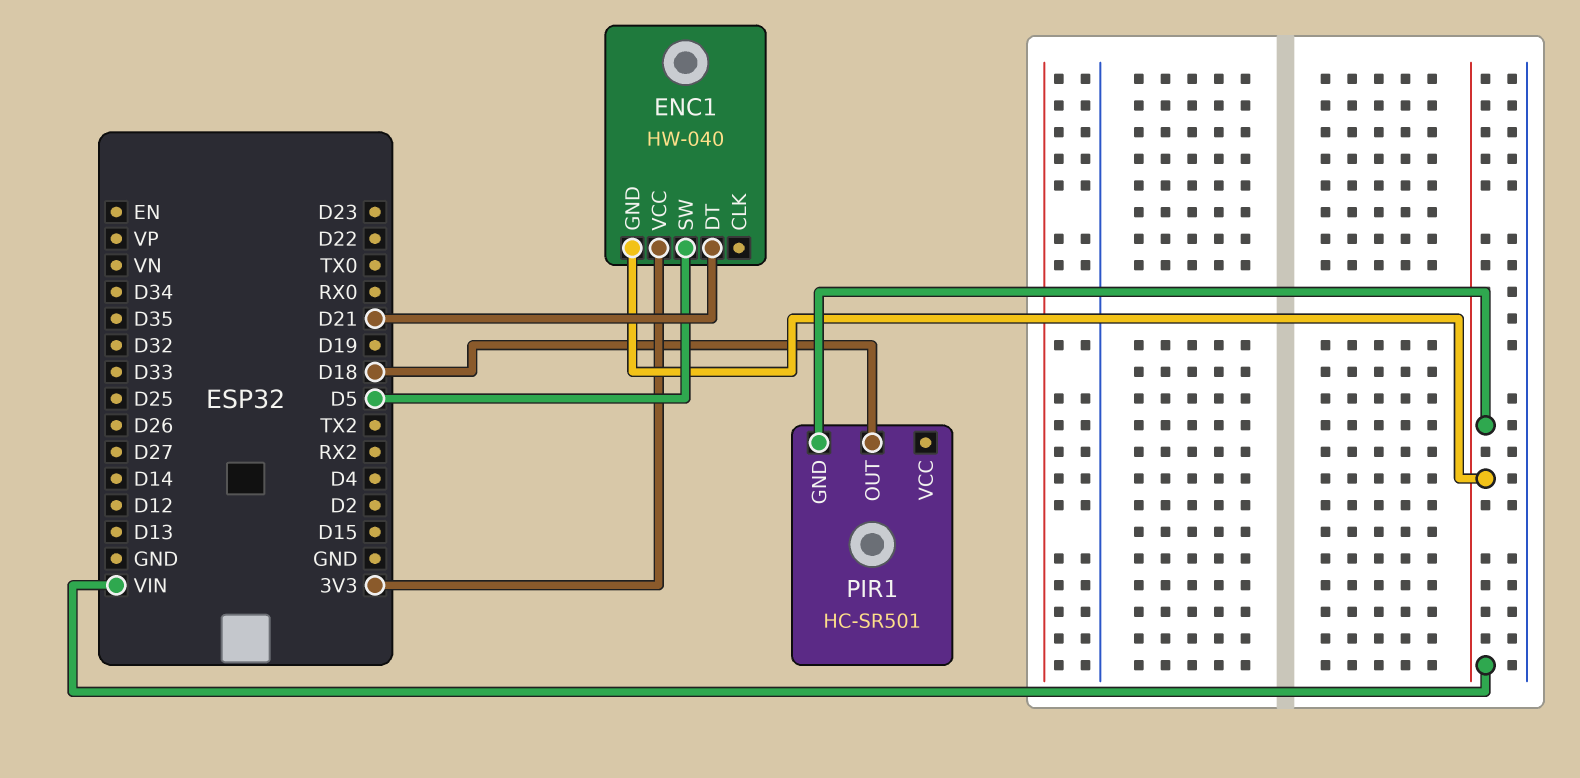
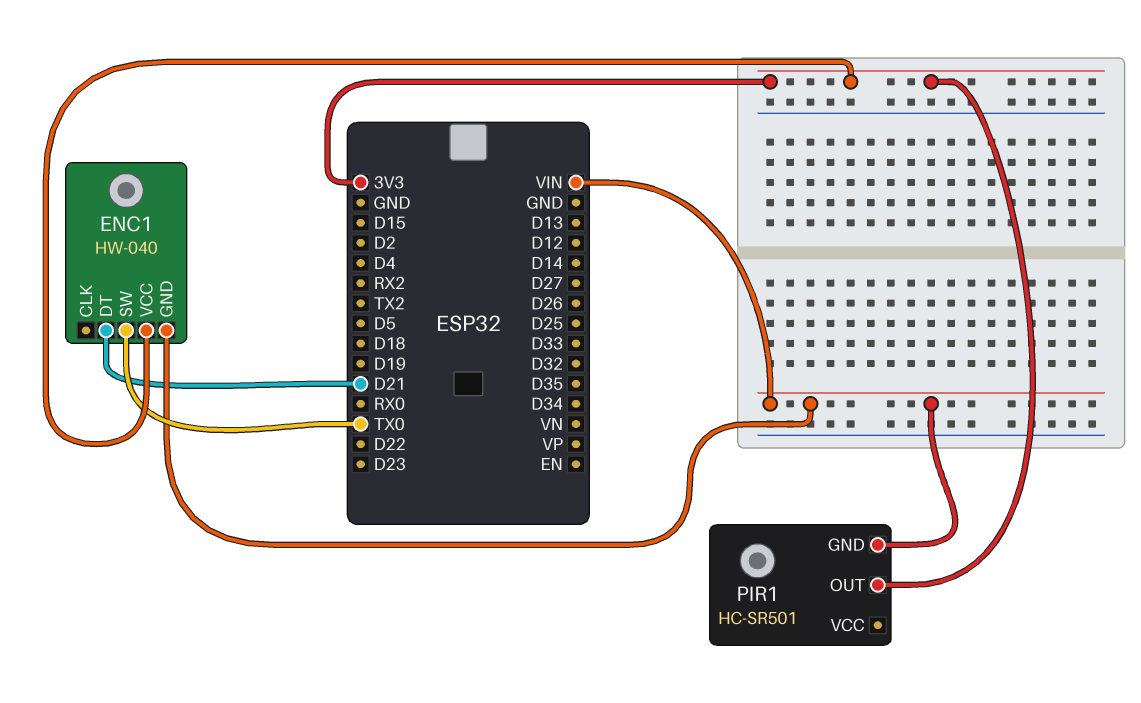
ENC1 pin SW: D5 -> TX0
PIR1 pin OUT: D18 -> 3V3

